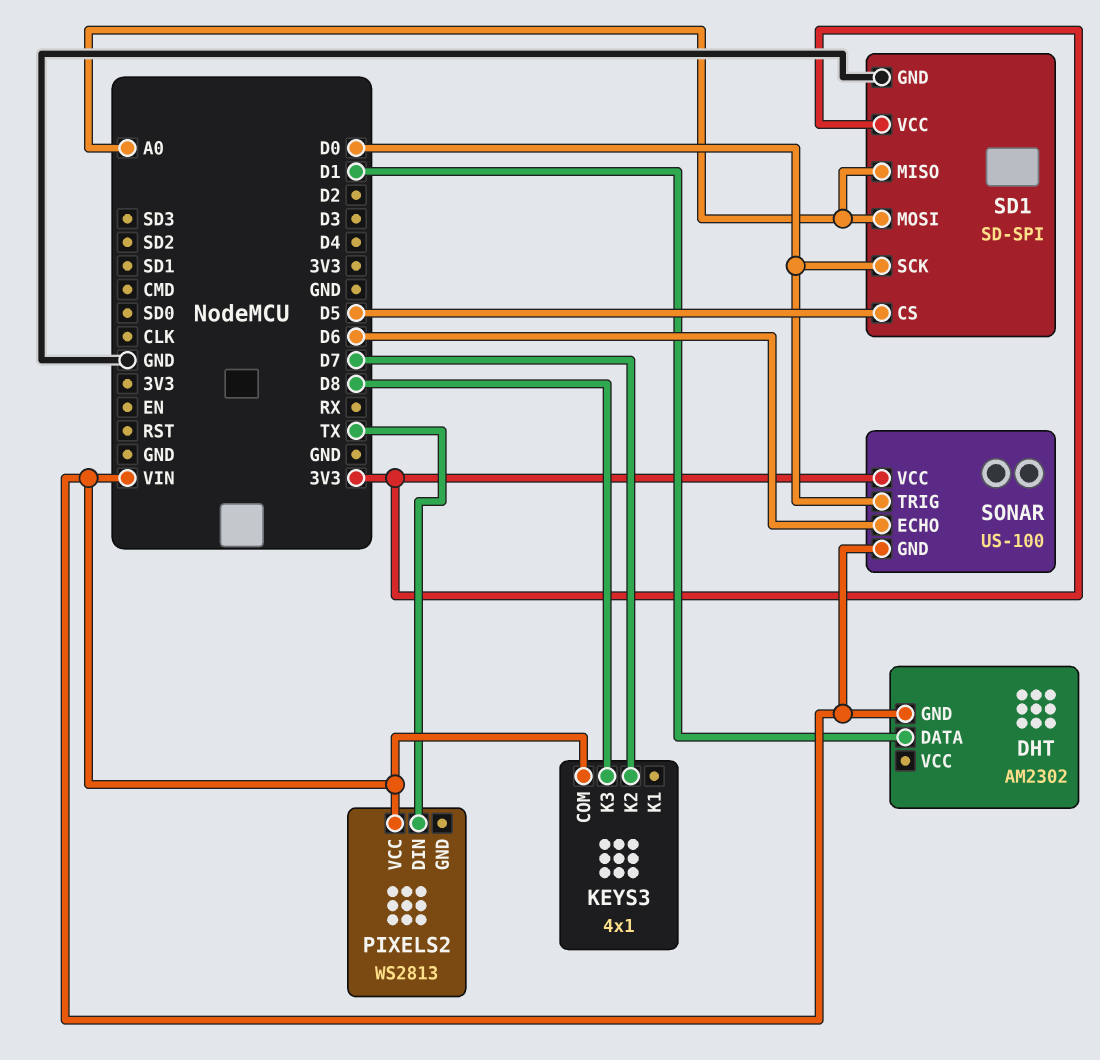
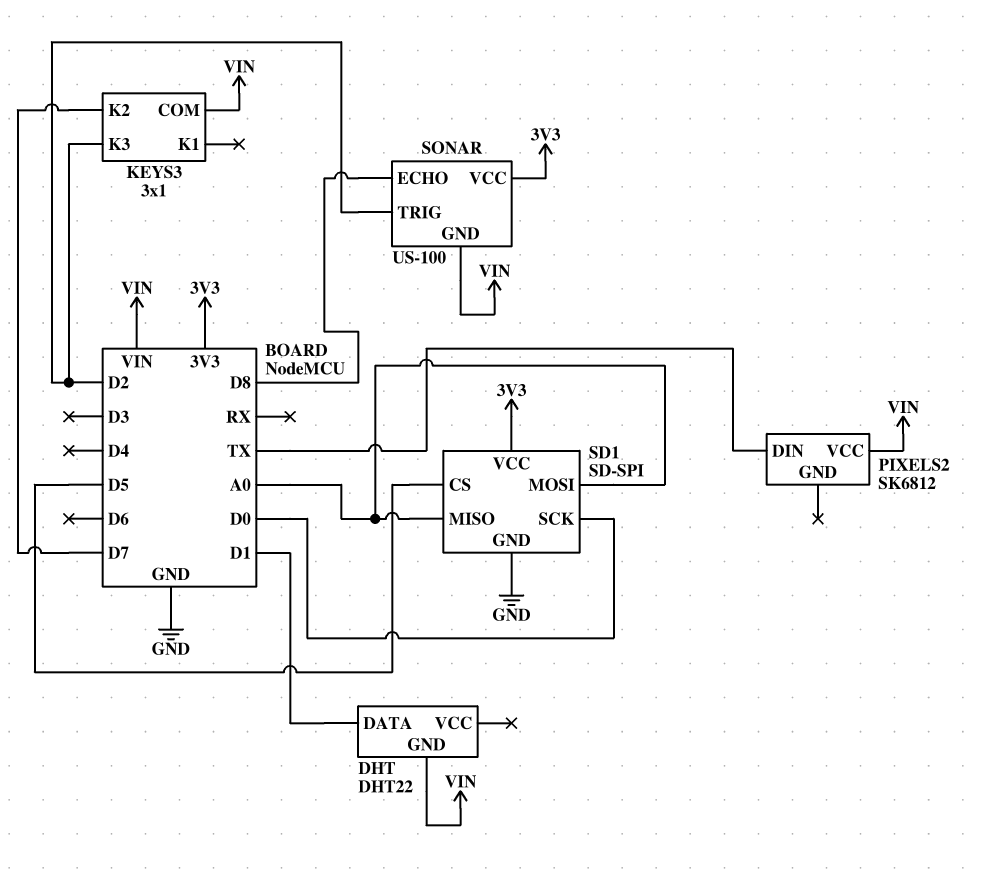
DHT: AM2302 -> DHT22
KEYS3: 4x1 -> 3x1
KEYS3 pin K3: D8 -> D2
PIXELS2: WS2813 -> SK6812
SONAR pin ECHO: D6 -> D8
SONAR pin TRIG: D0 -> D2

